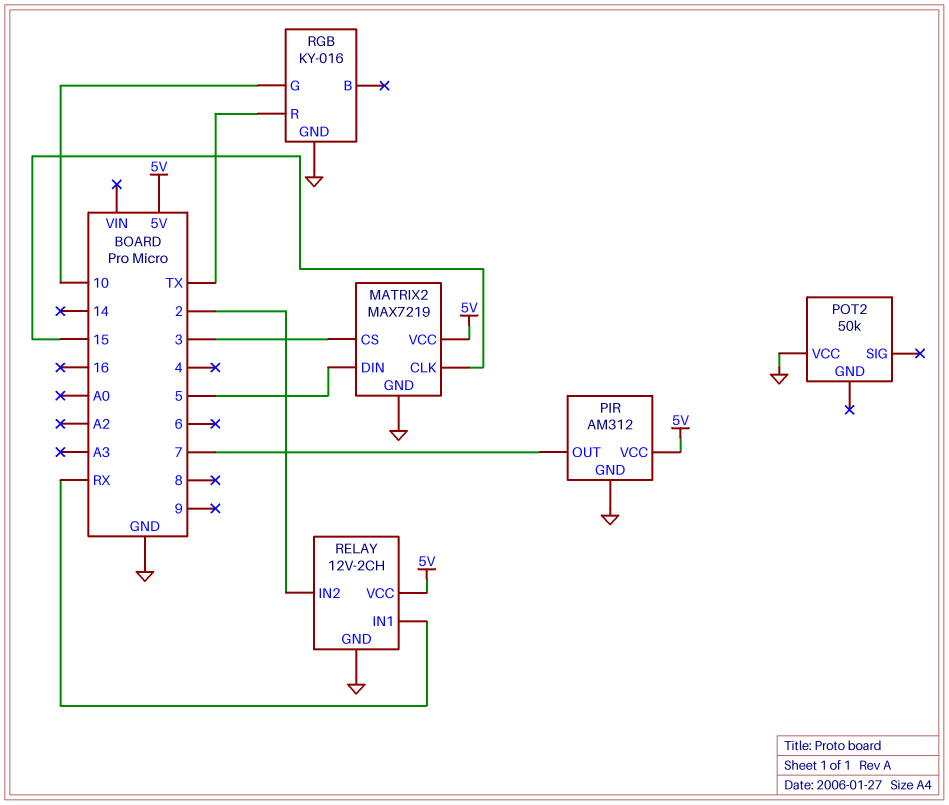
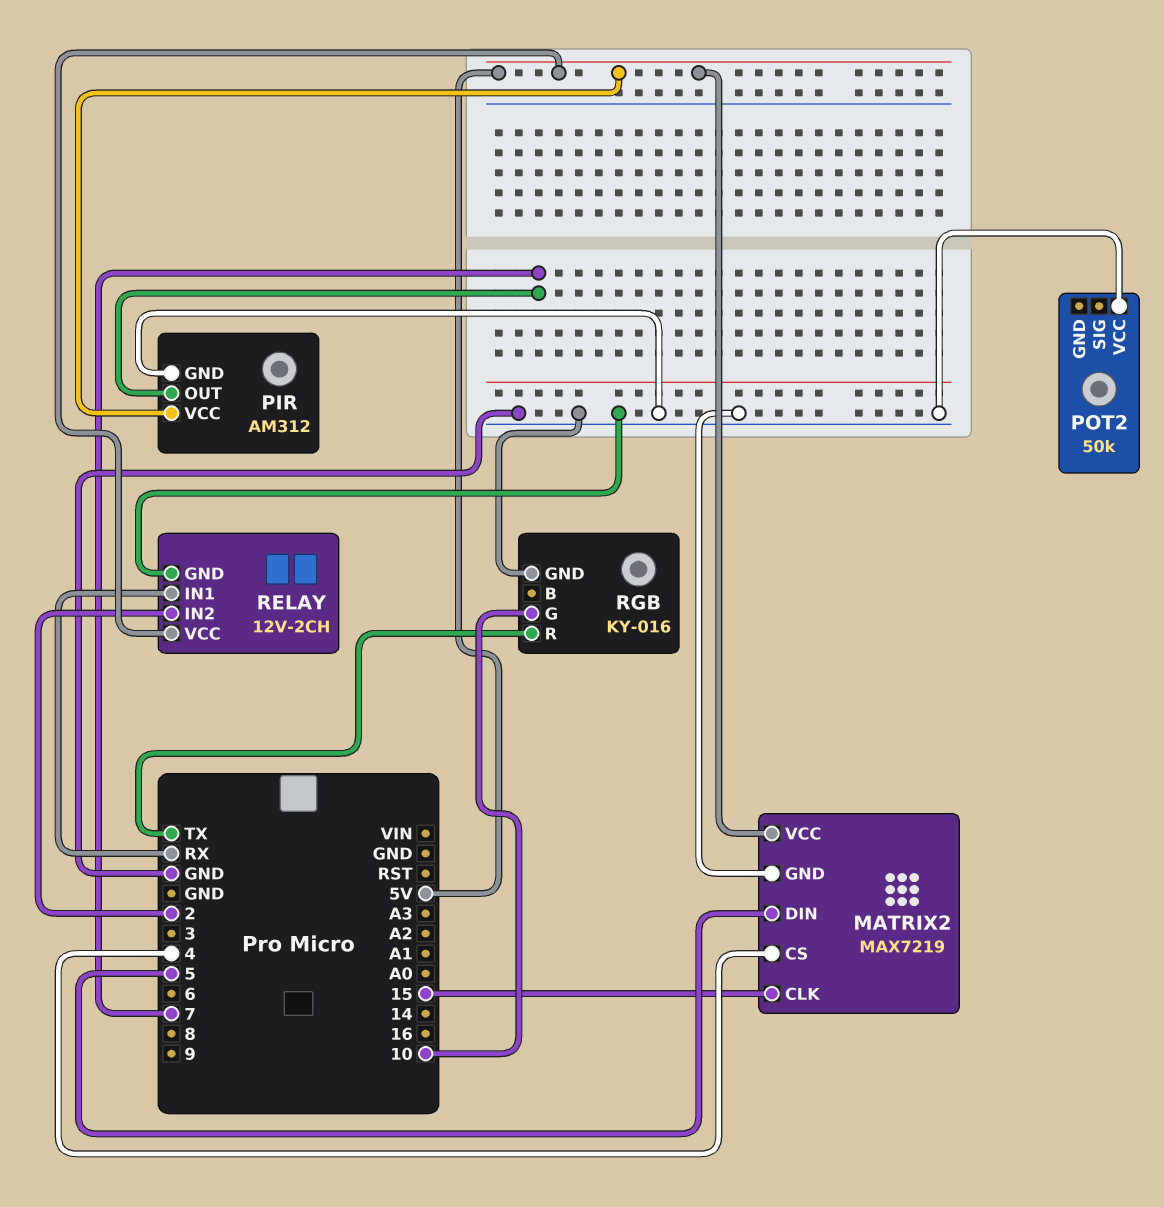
MATRIX2 pin CS: 3 -> 4

